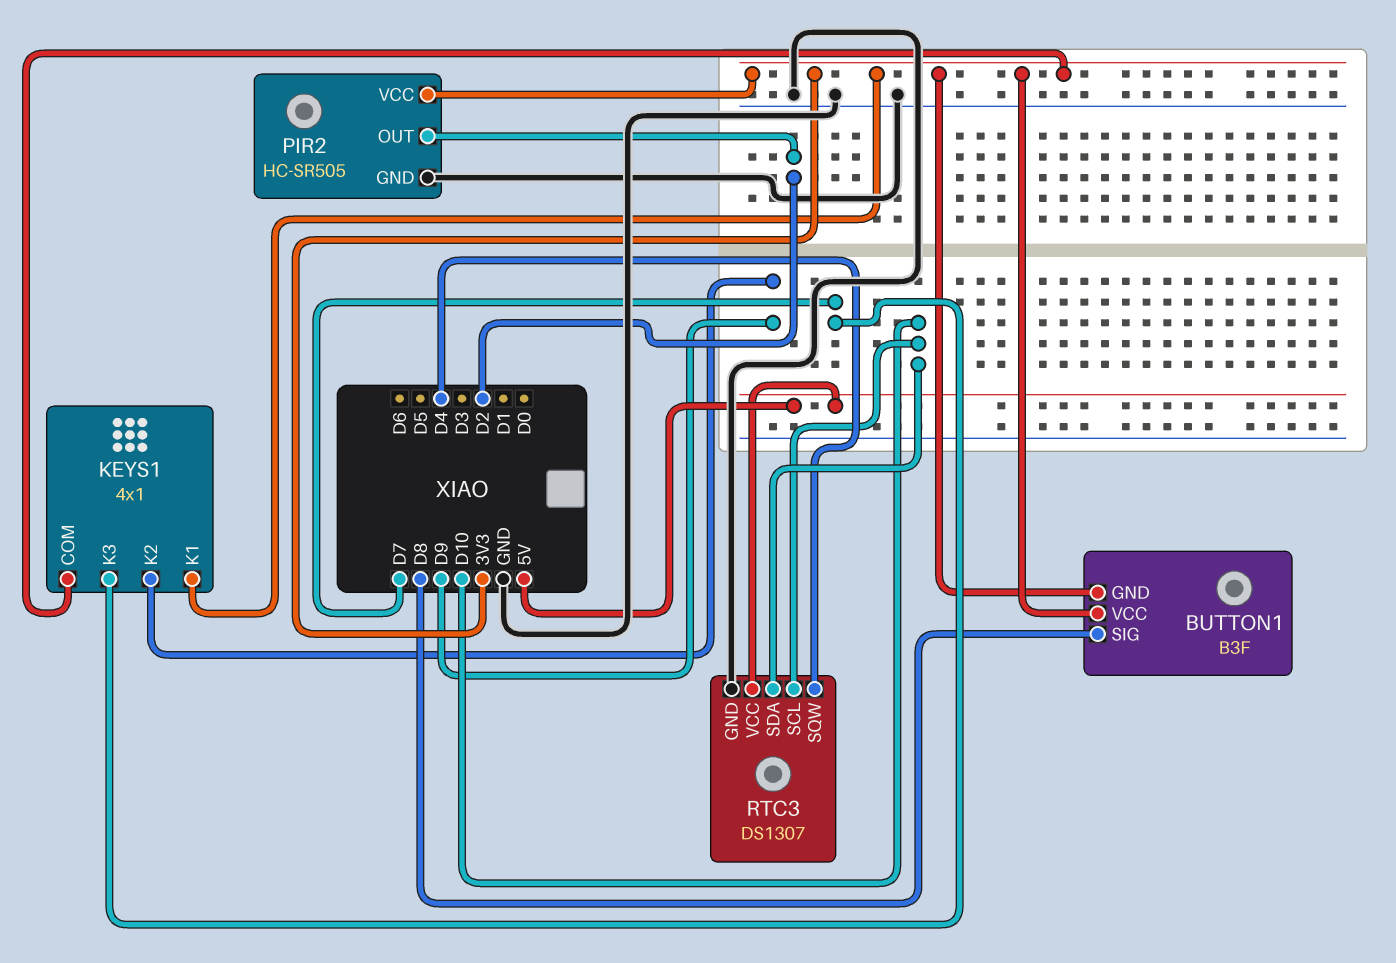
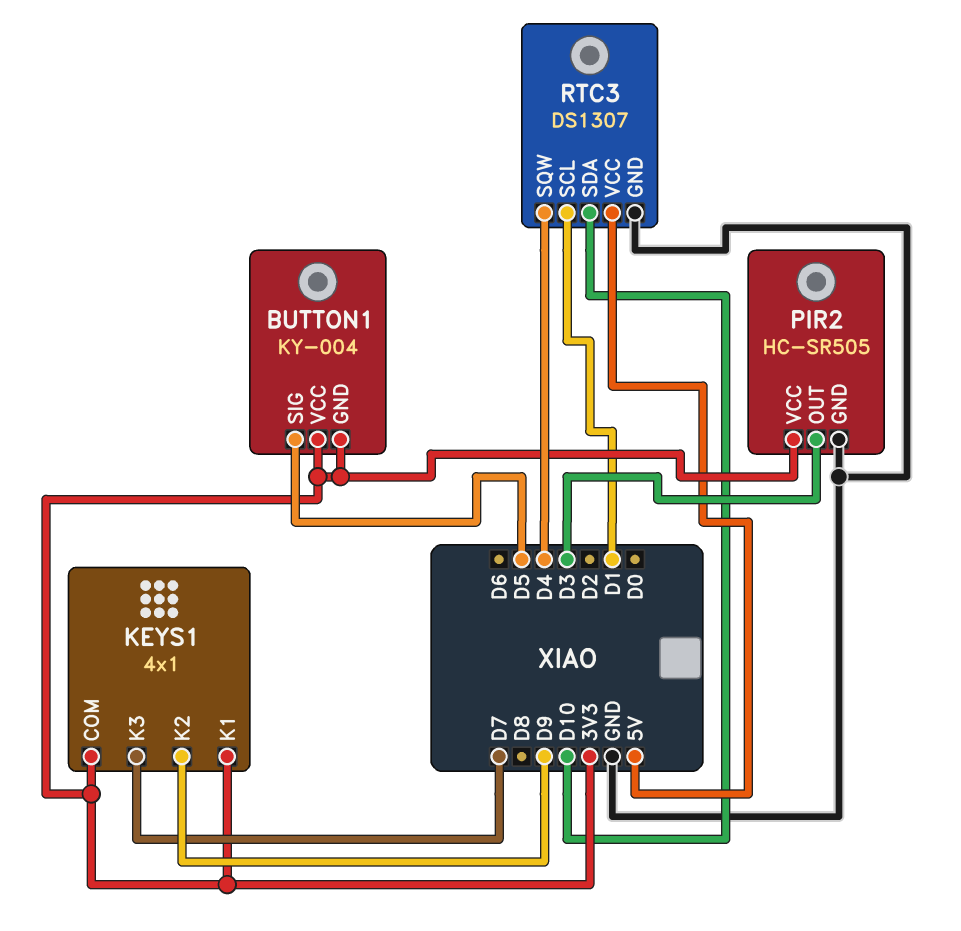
BUTTON1: B3F -> KY-004
BUTTON1 pin SIG: D8 -> D5
PIR2 pin OUT: D2 -> D3
RTC3 pin SCL: D10 -> D1

